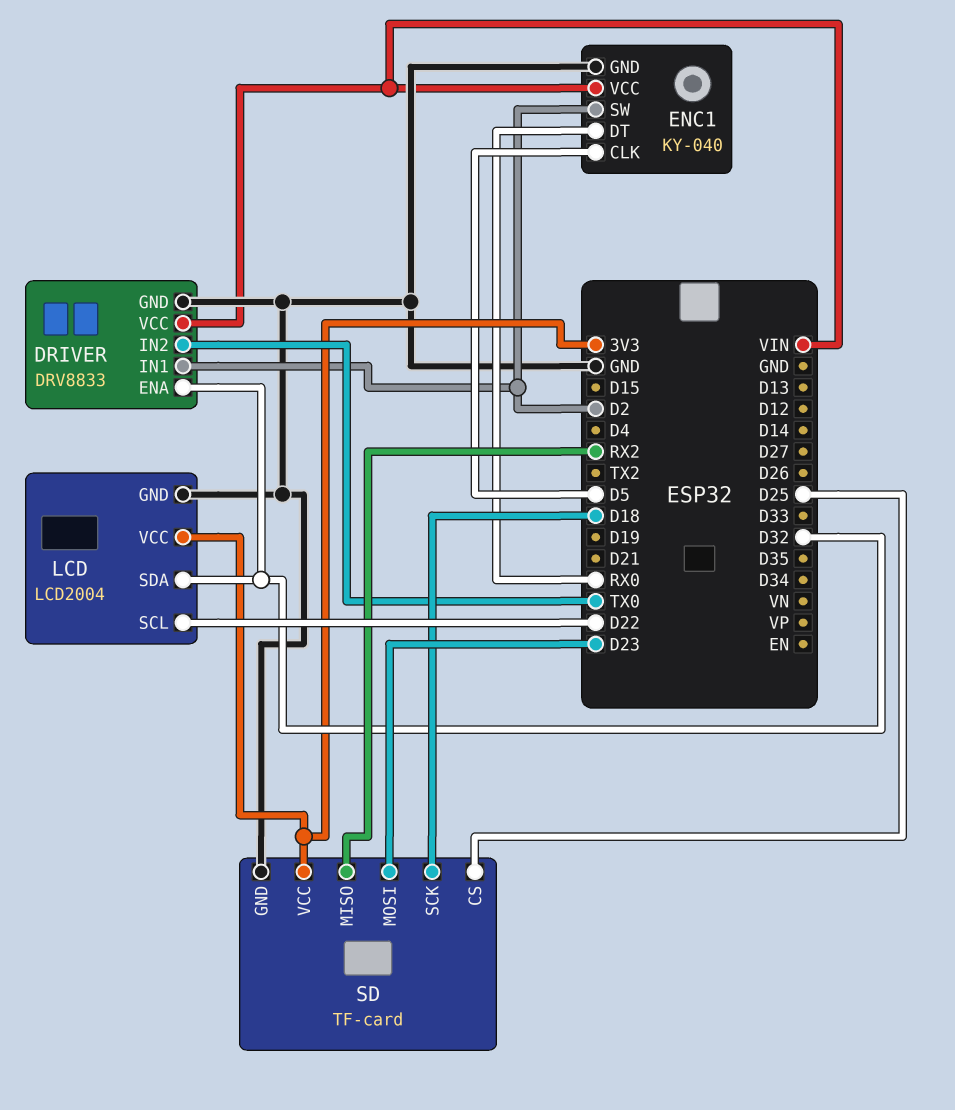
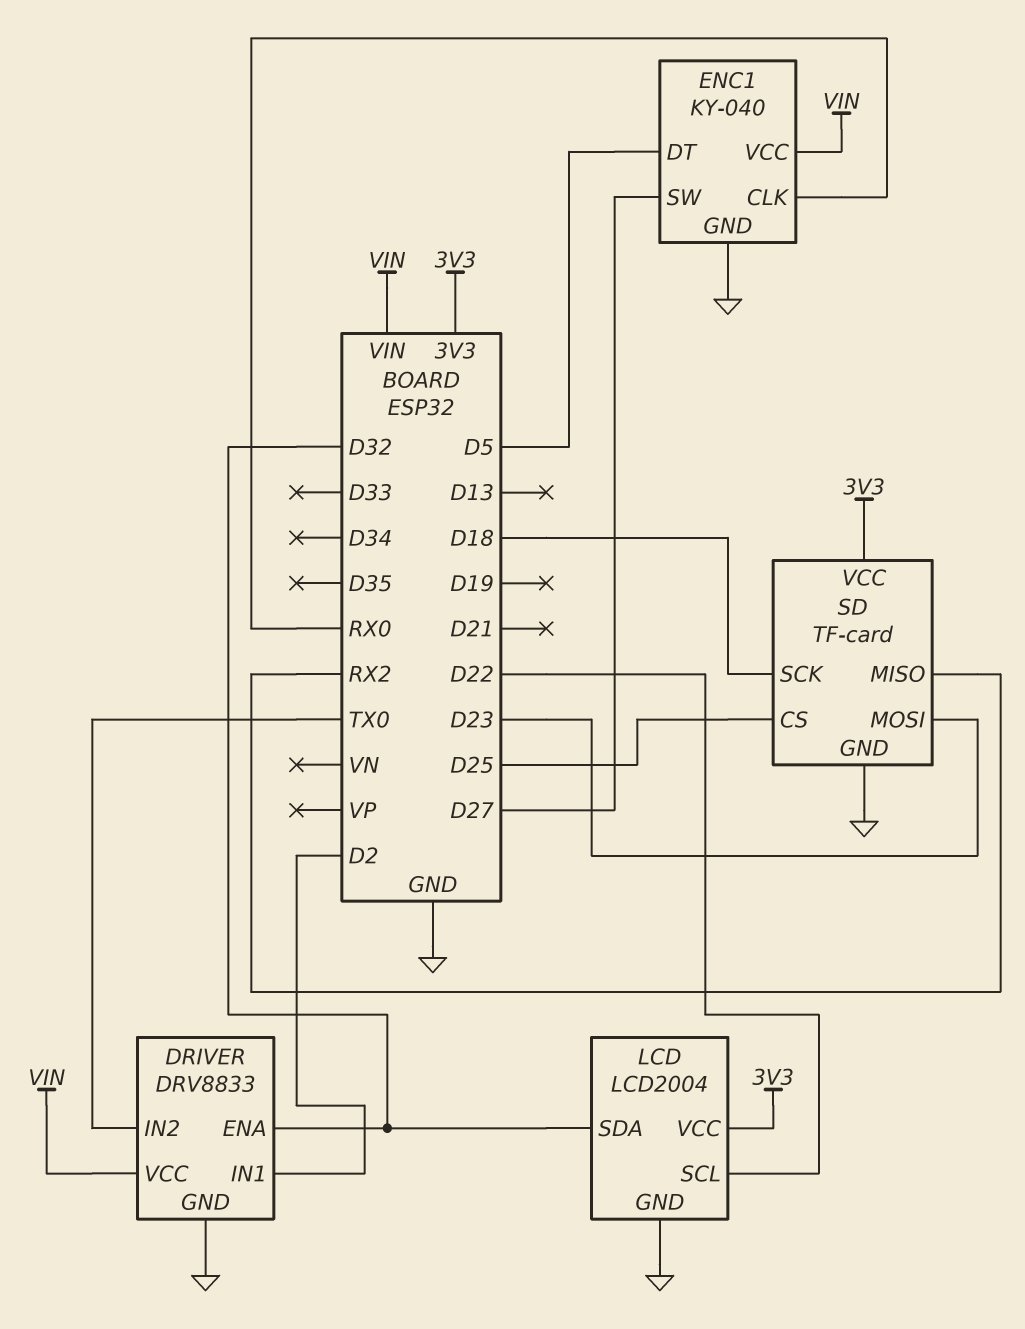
ENC1 pin CLK: D5 -> RX0
ENC1 pin DT: RX0 -> D5
ENC1 pin SW: D2 -> D27

